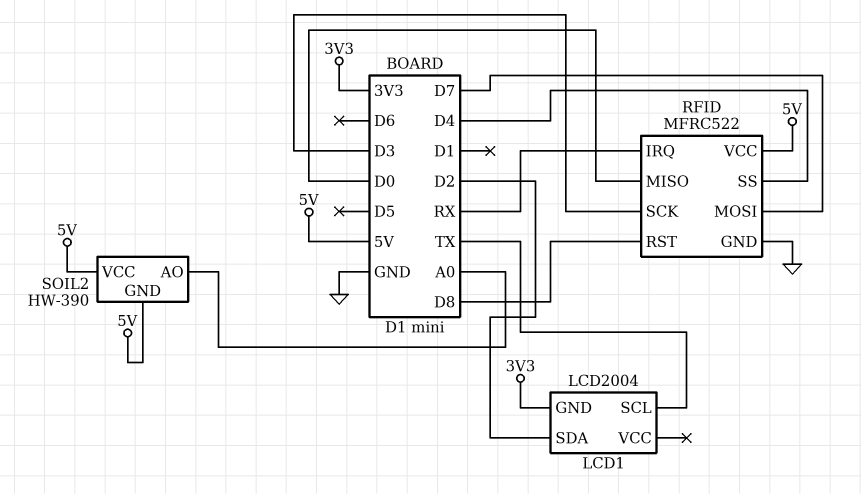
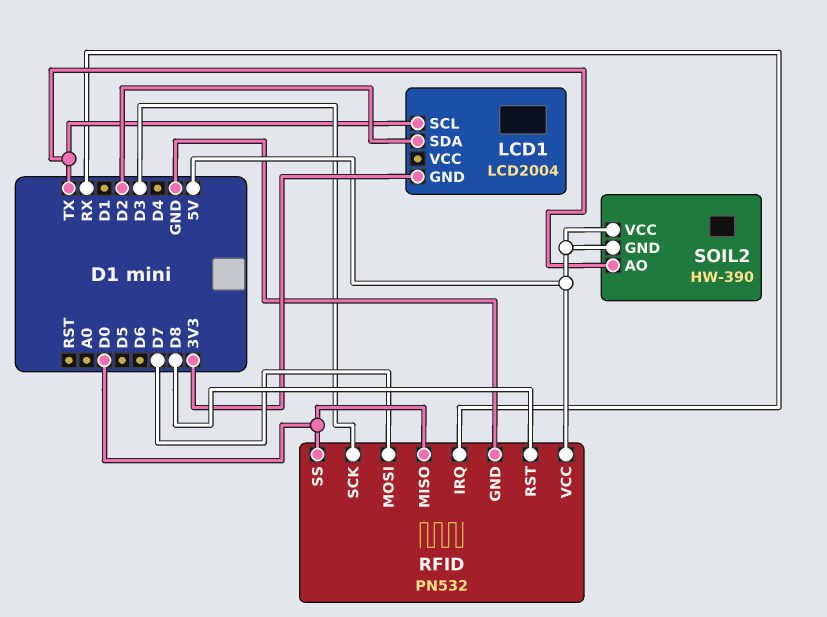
RFID: MFRC522 -> PN532
RFID pin SS: D4 -> D0
SOIL2 pin AO: A0 -> TX

